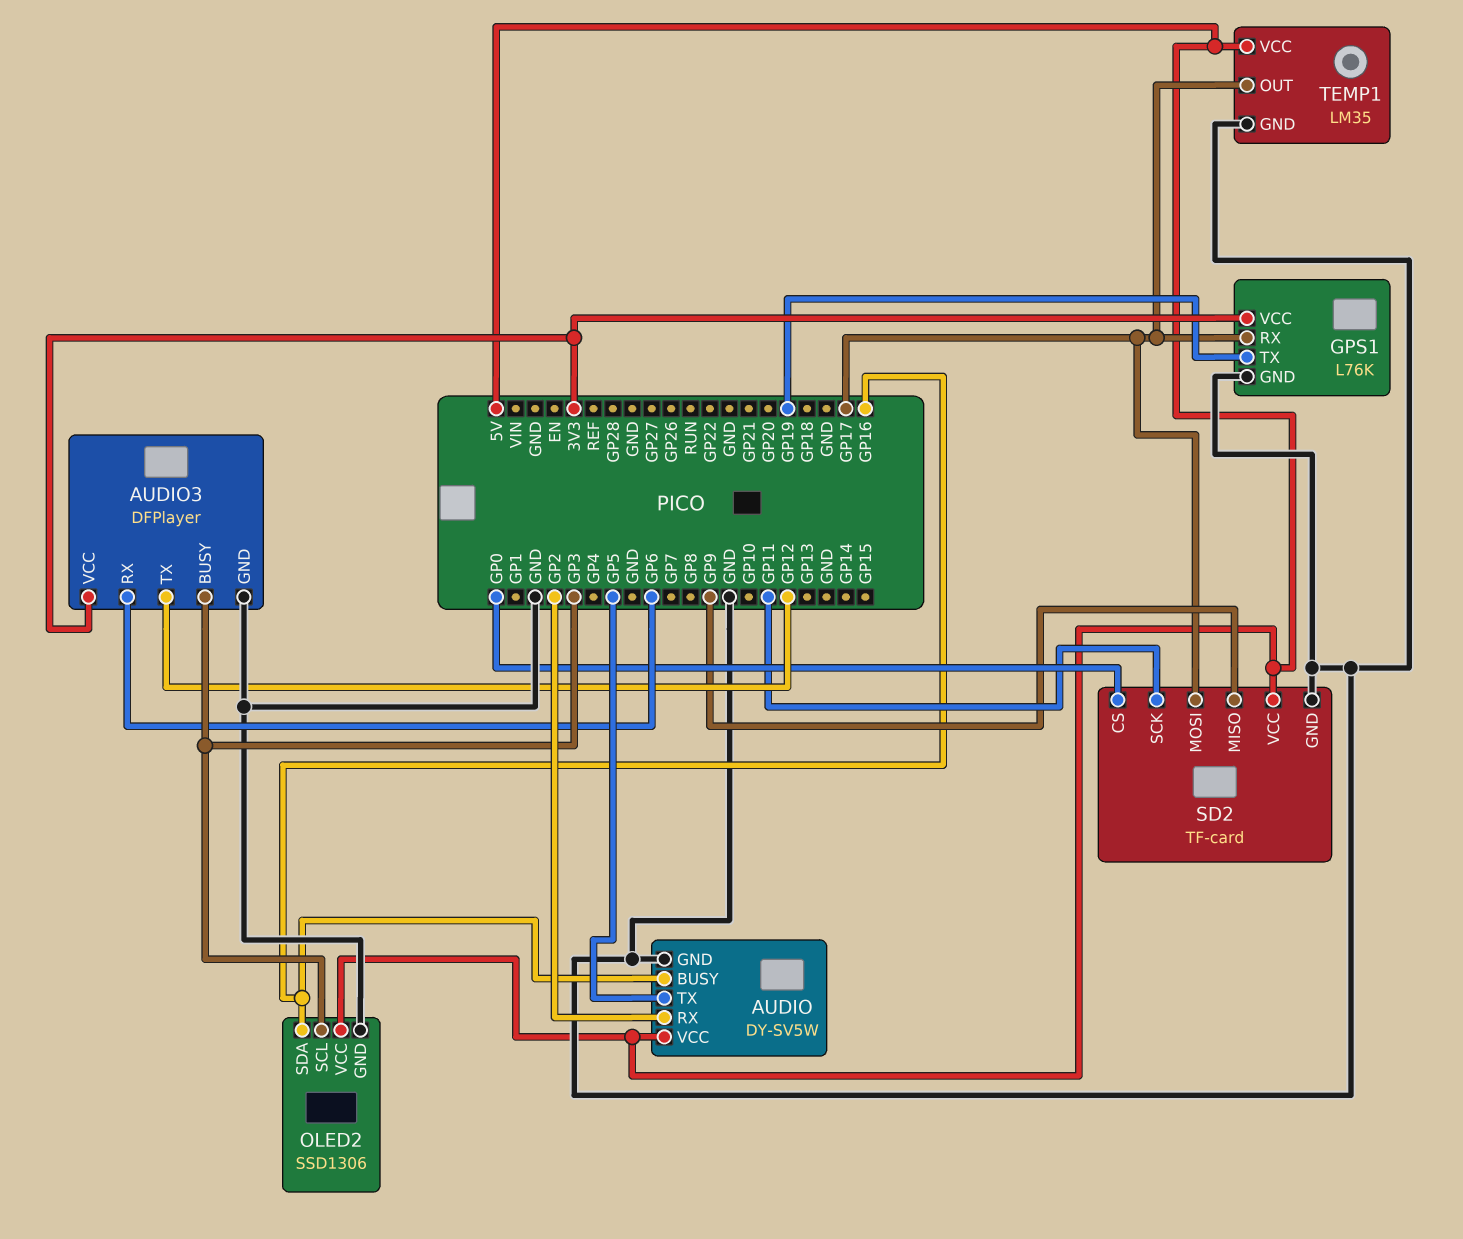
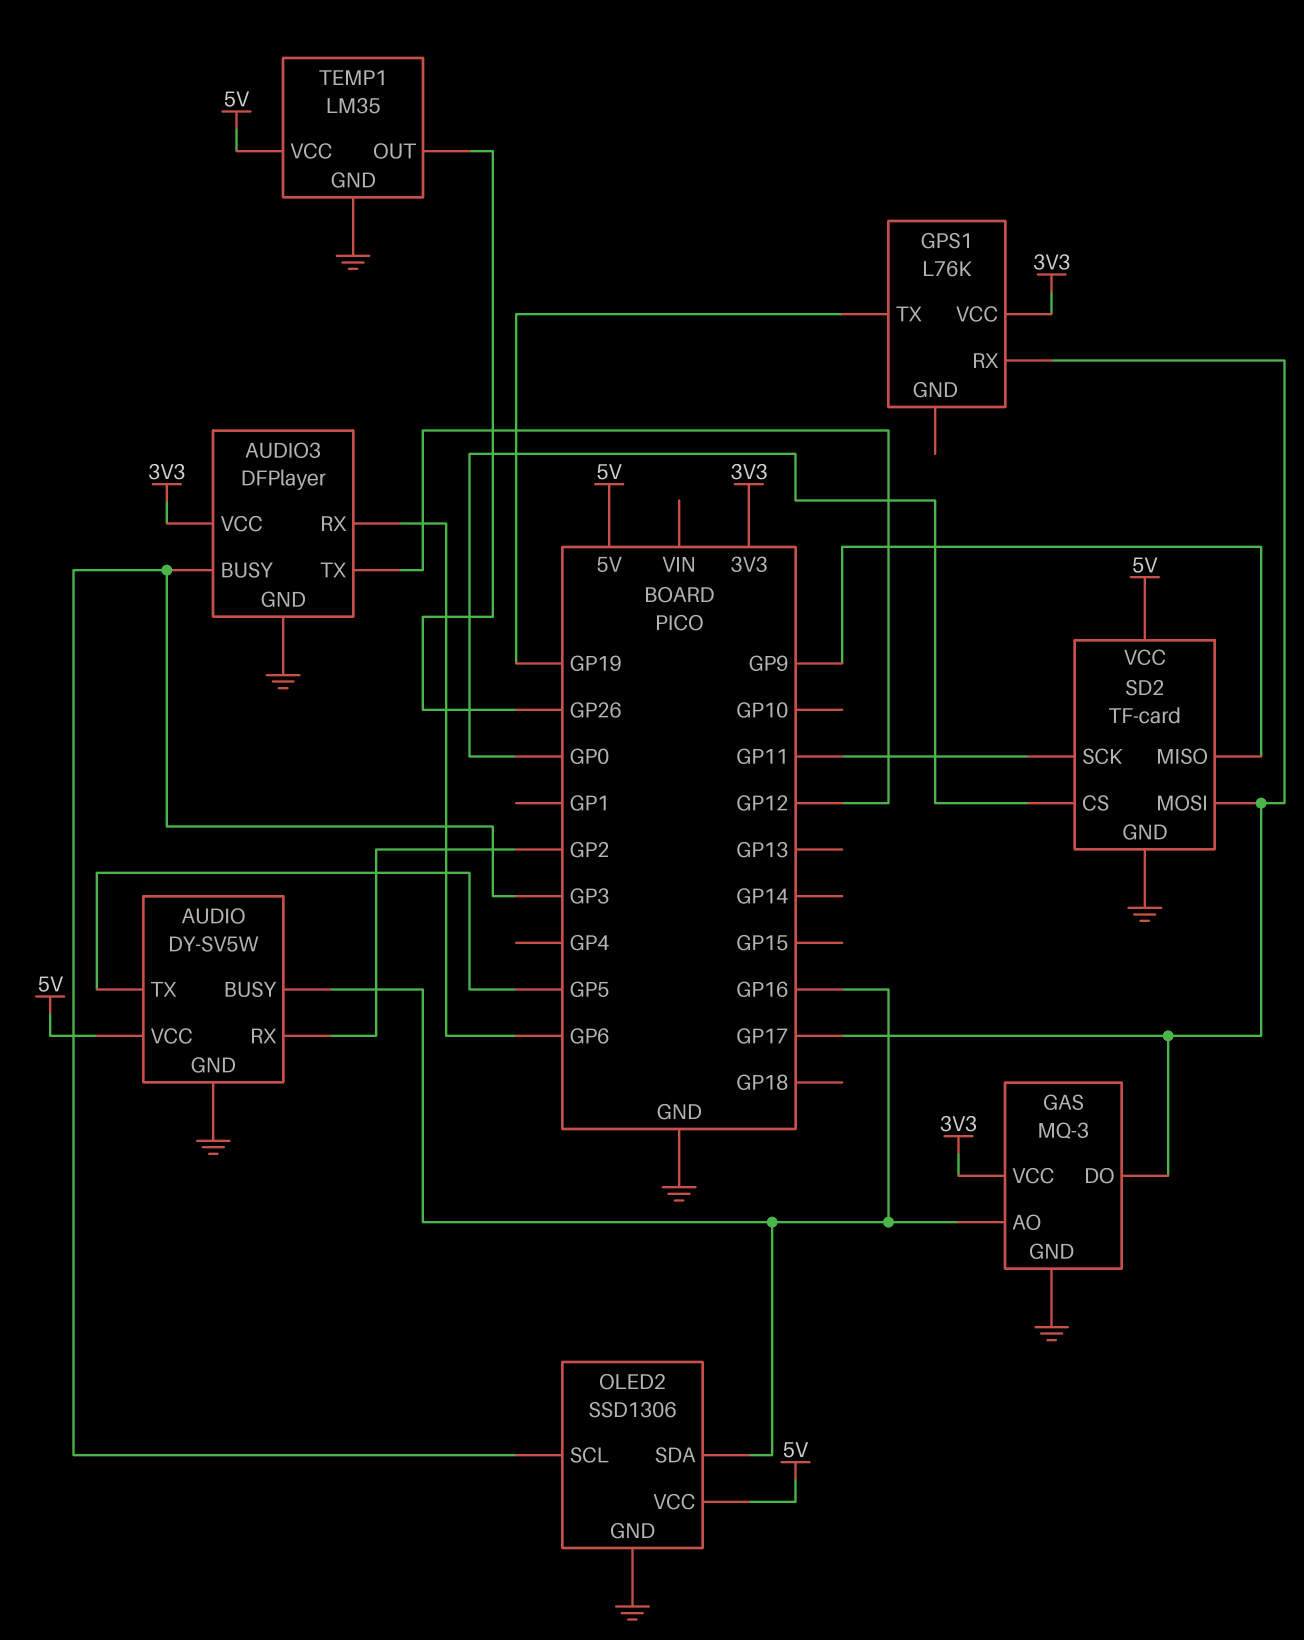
GAS: none -> MQ-3
GAS pin AO: none -> GP16
GAS pin DO: none -> GP17
GAS pin GND: none -> GND
GAS pin VCC: none -> 3V3
GPS1 pin GND: GND -> none
TEMP1 pin OUT: GP17 -> GP26

